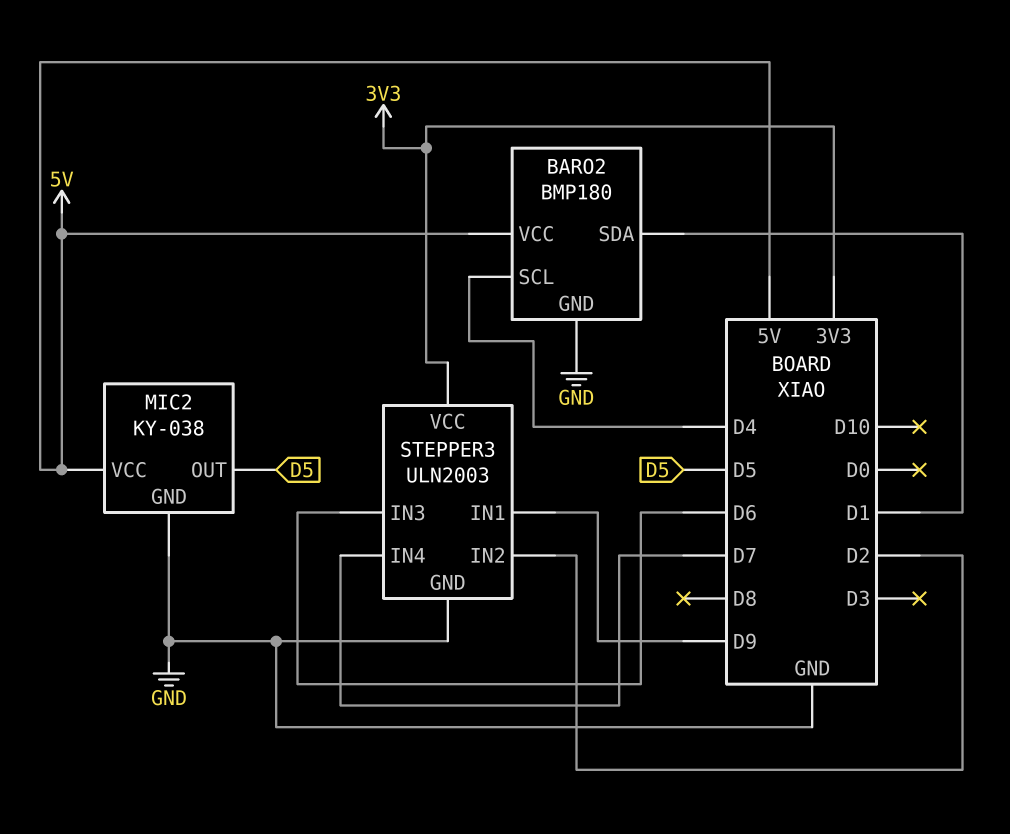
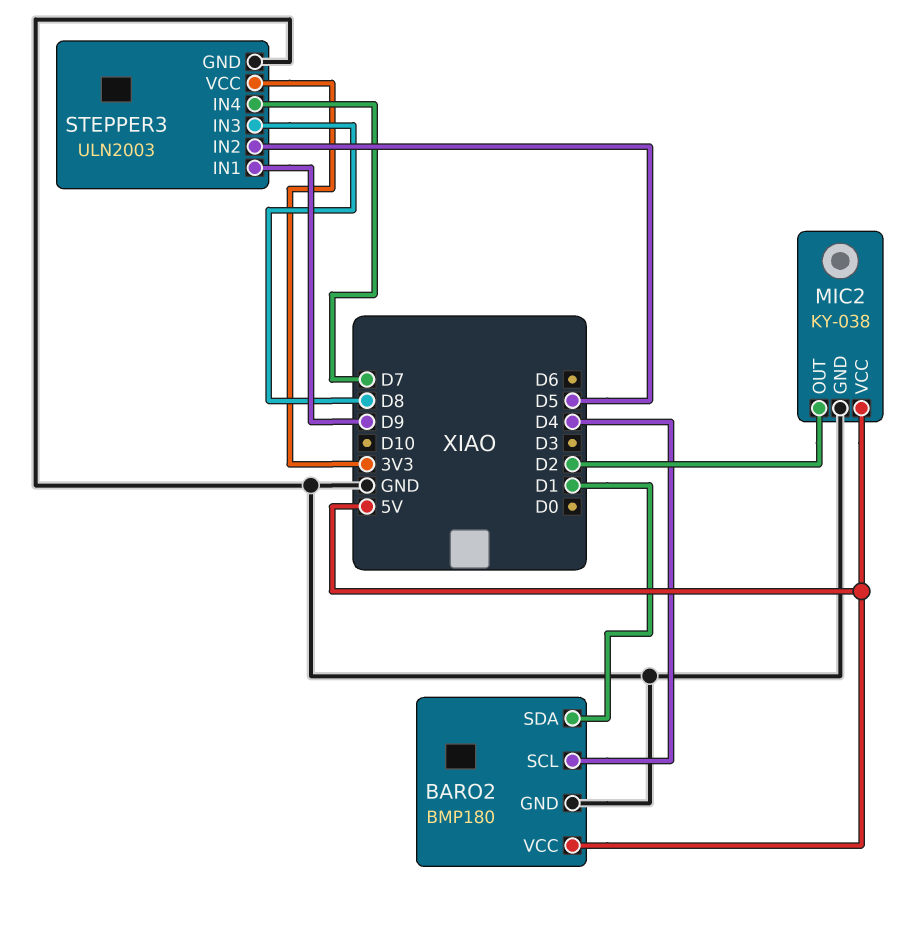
MIC2 pin OUT: D5 -> D2
STEPPER3 pin IN2: D2 -> D5
STEPPER3 pin IN3: D6 -> D8

